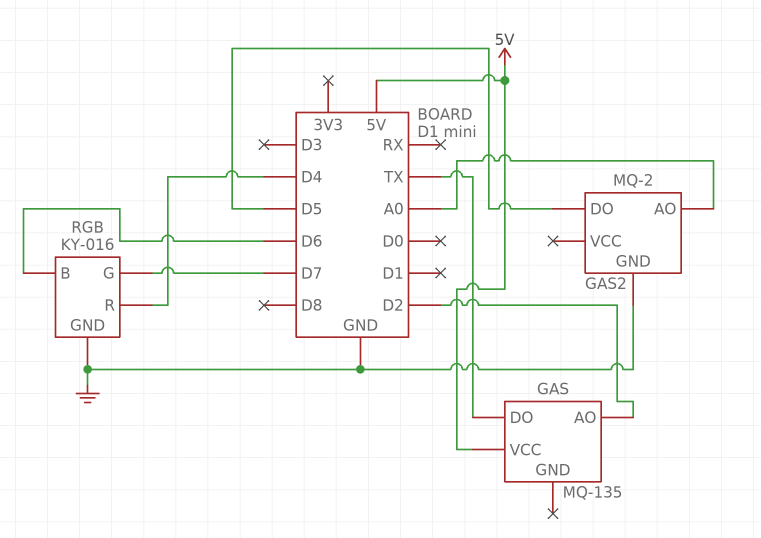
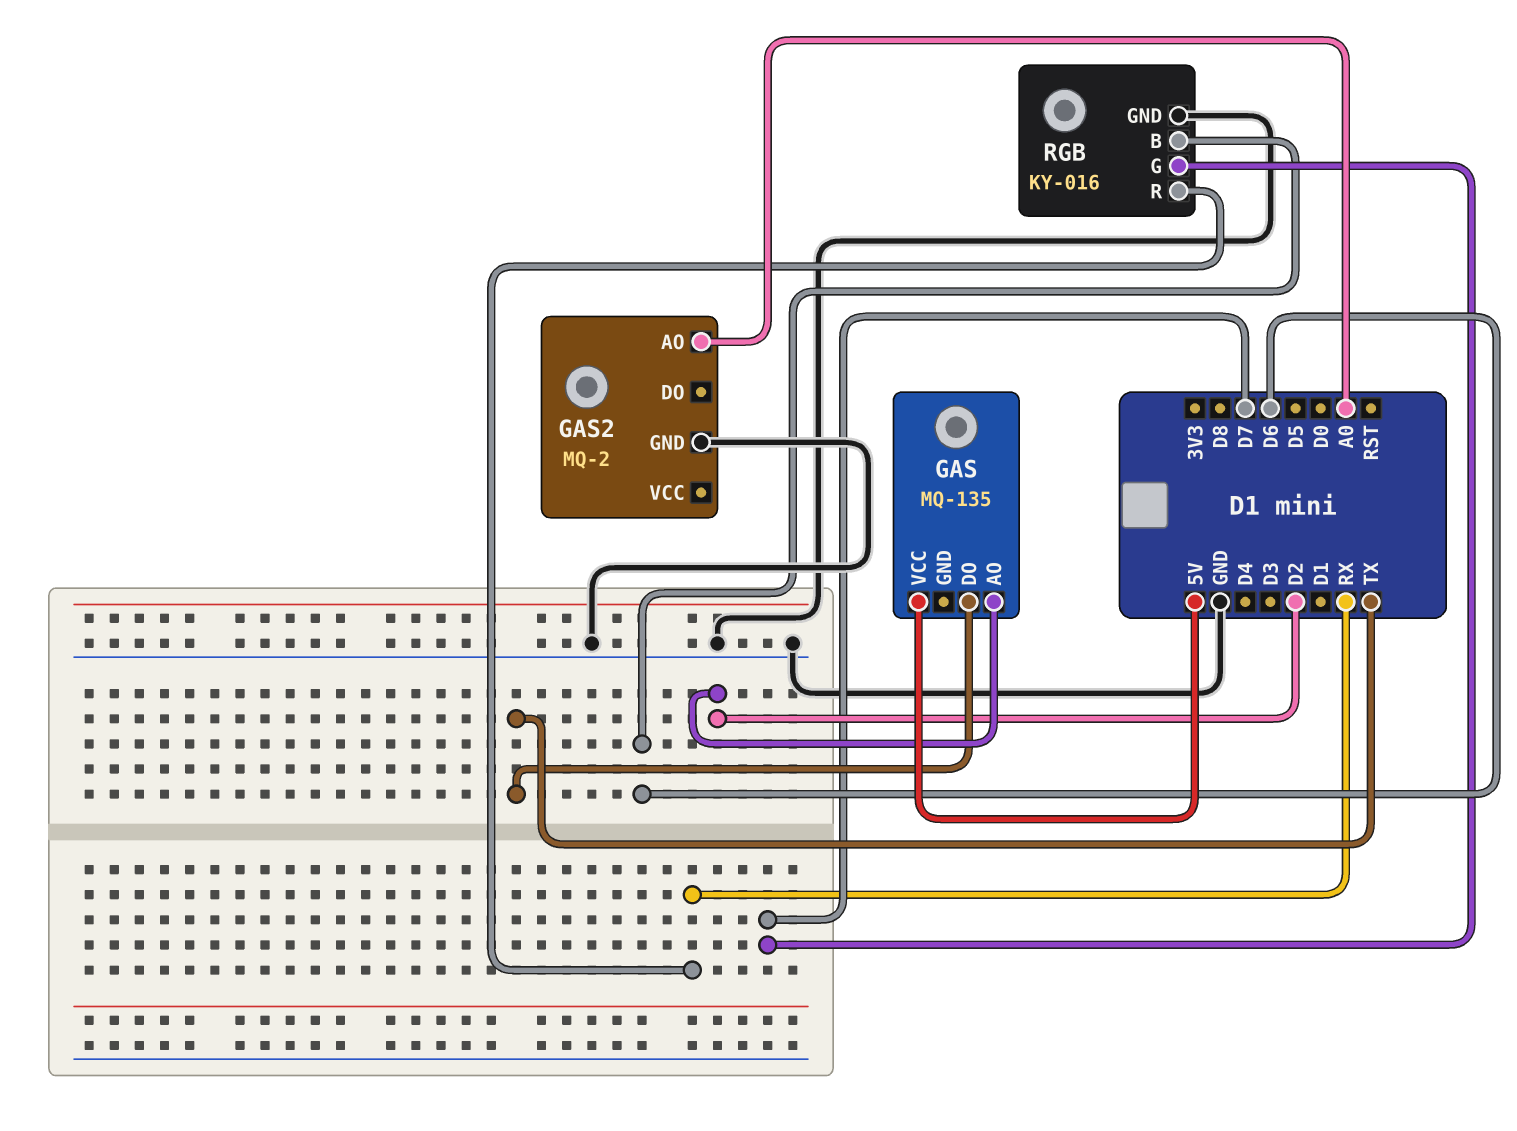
GAS2 pin DO: D5 -> none
RGB pin R: D4 -> RX

